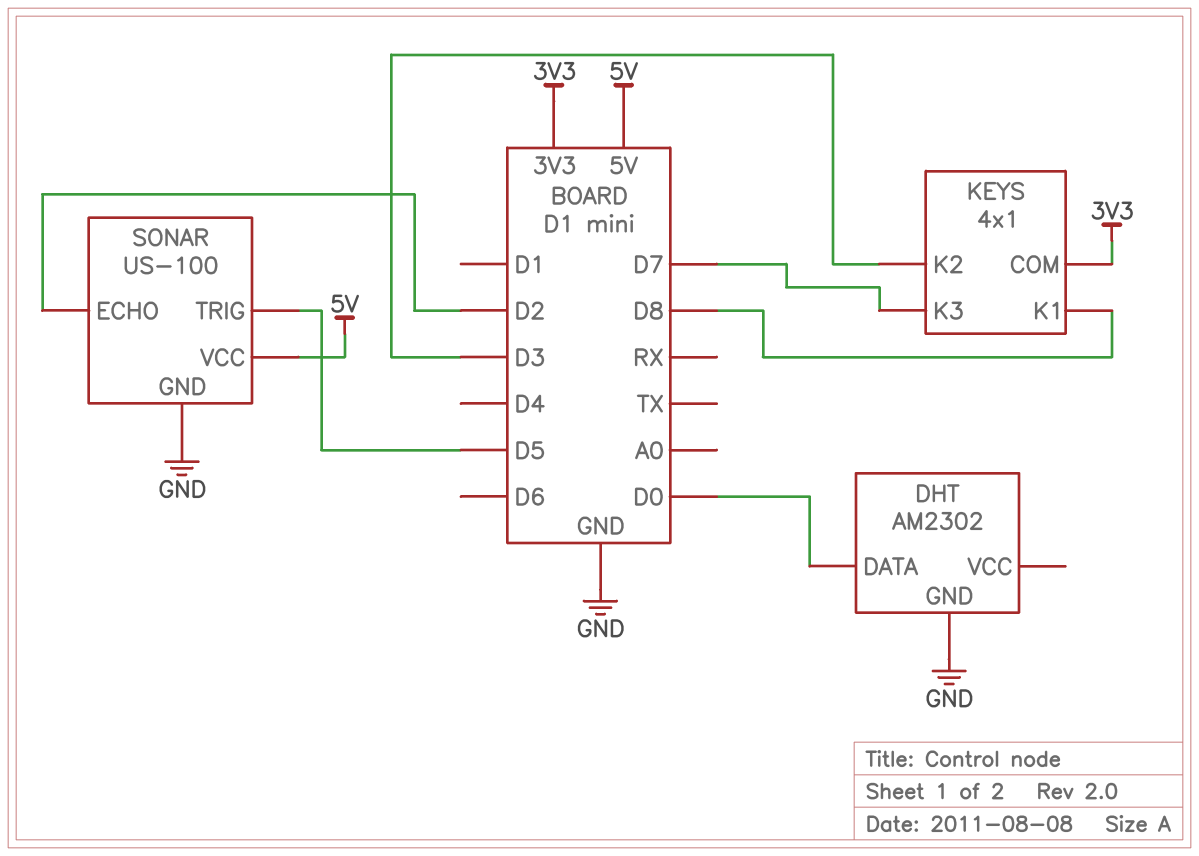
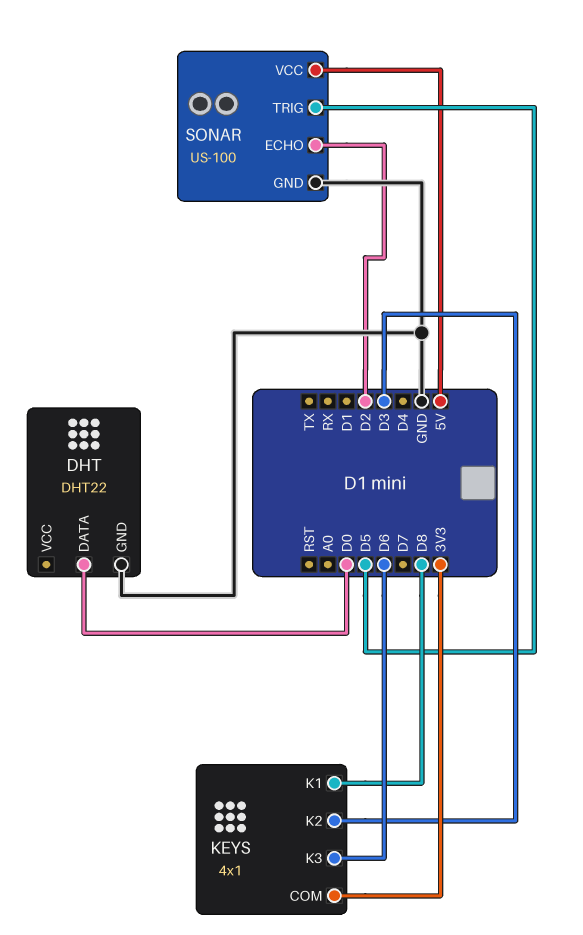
DHT: AM2302 -> DHT22
KEYS pin K3: D7 -> D6

